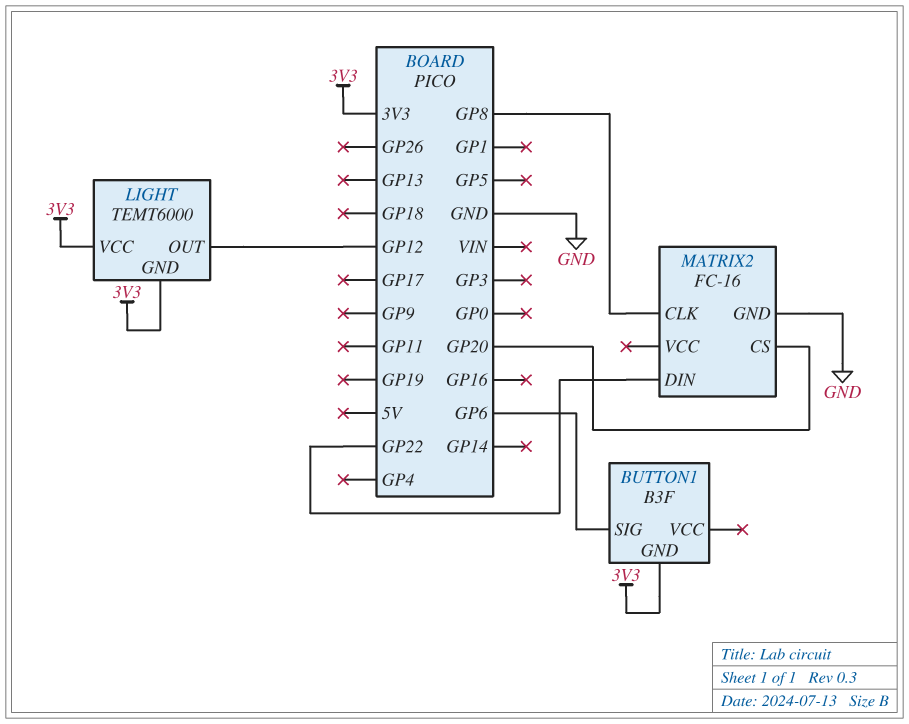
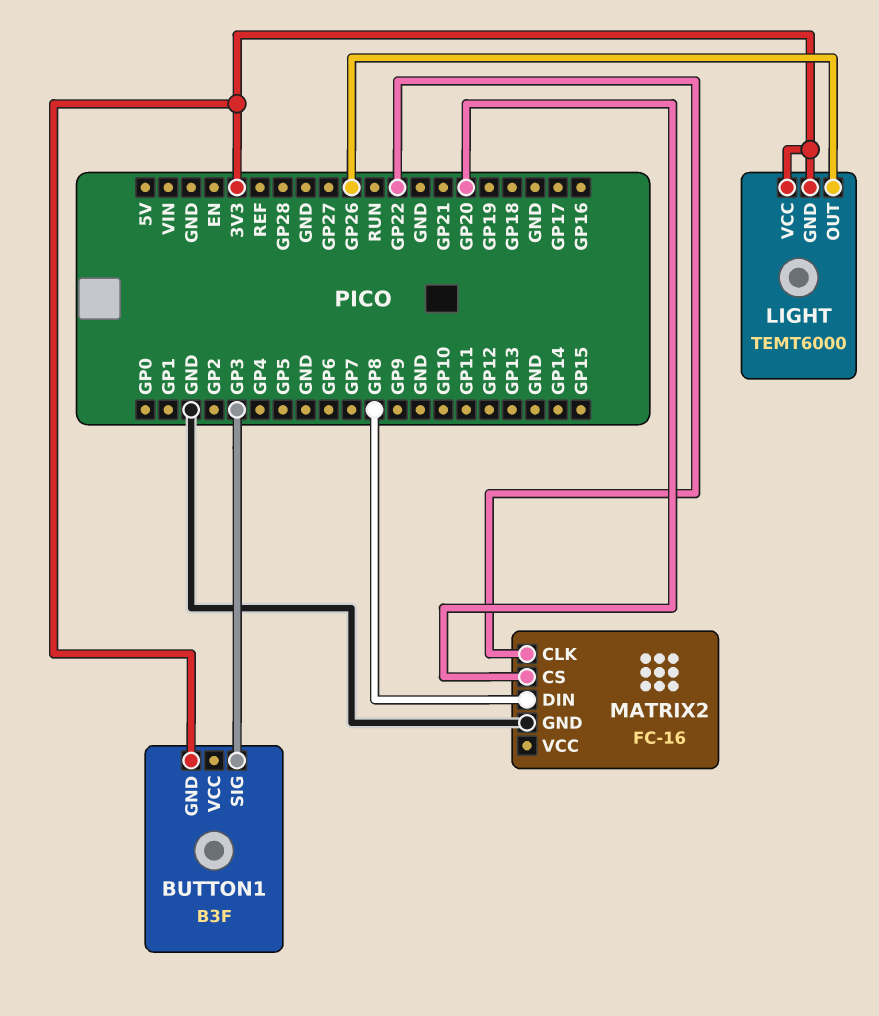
BUTTON1 pin SIG: GP6 -> GP3
LIGHT pin OUT: GP12 -> GP26
MATRIX2 pin CLK: GP8 -> GP22
MATRIX2 pin DIN: GP22 -> GP8

